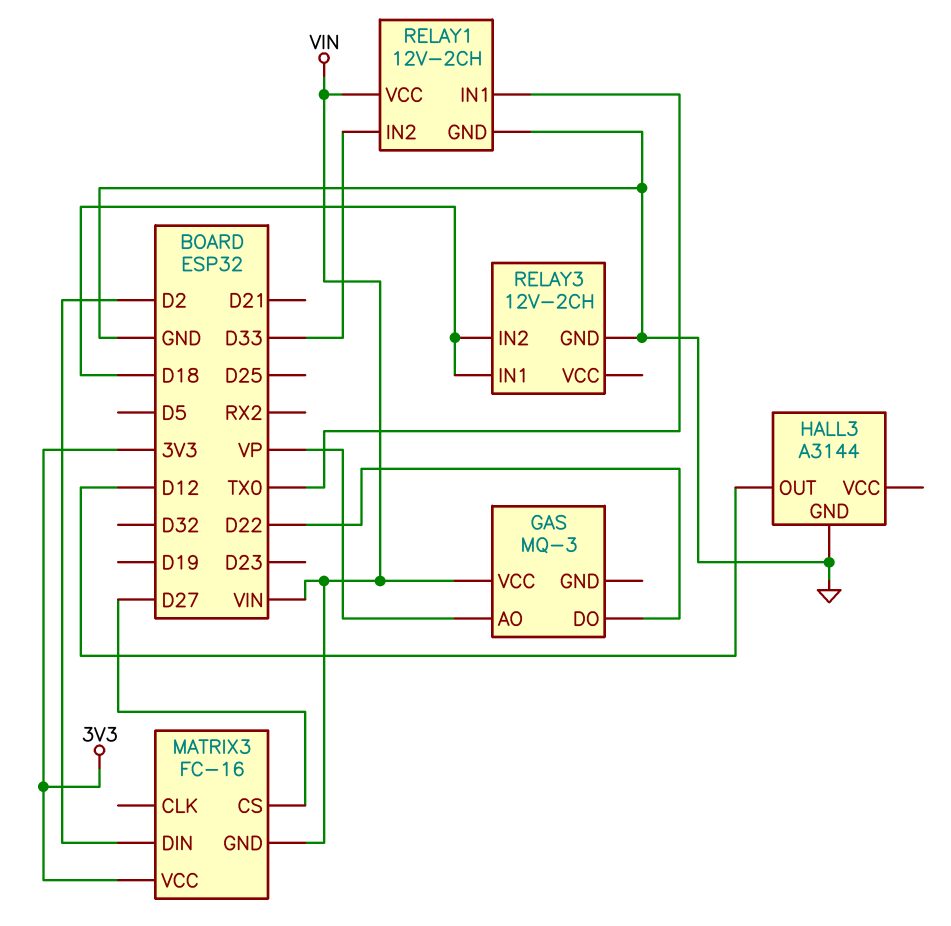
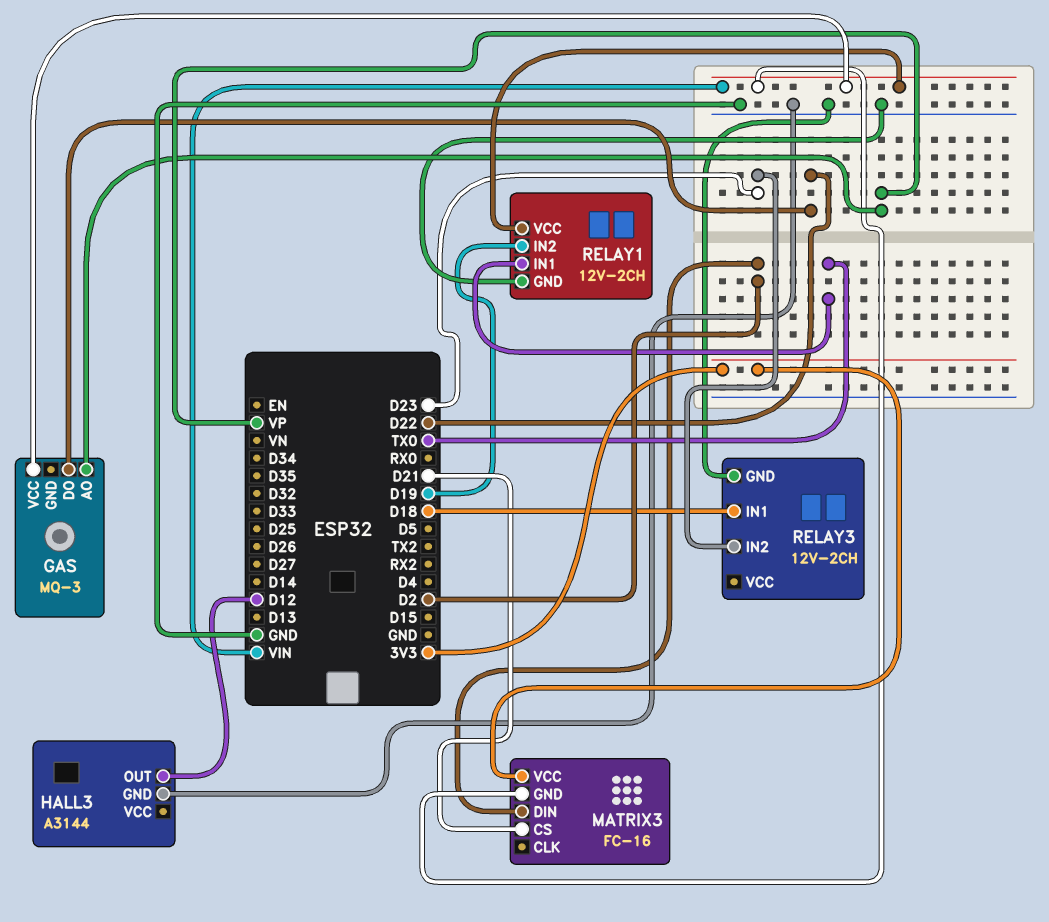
MATRIX3 pin CS: D27 -> D21
RELAY1 pin IN2: D33 -> D19
RELAY3 pin IN2: D18 -> D23

